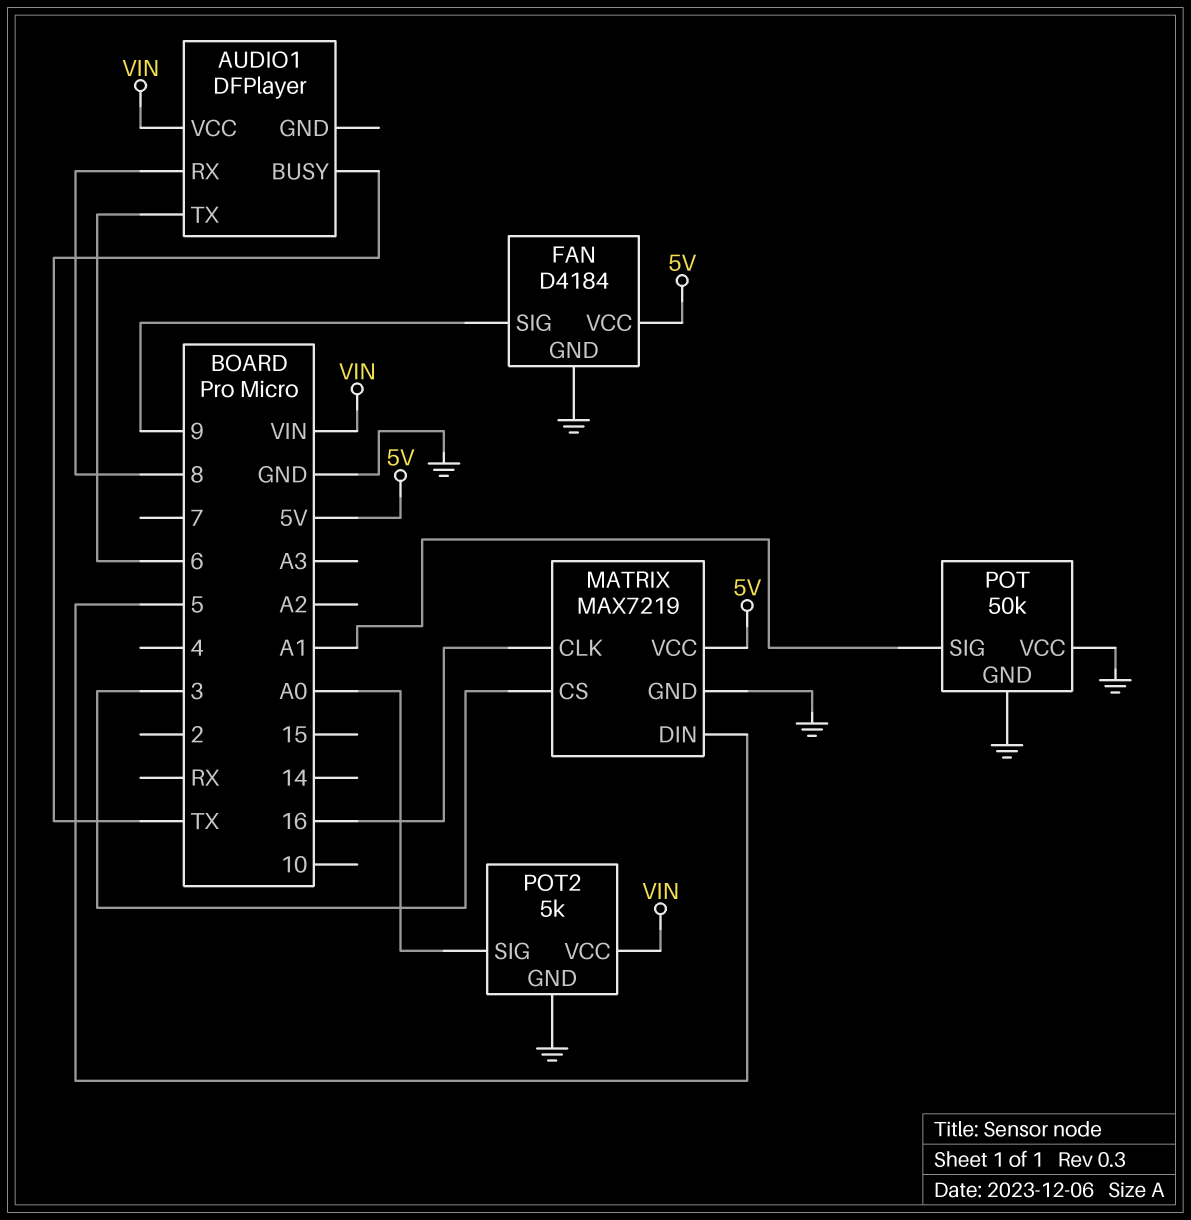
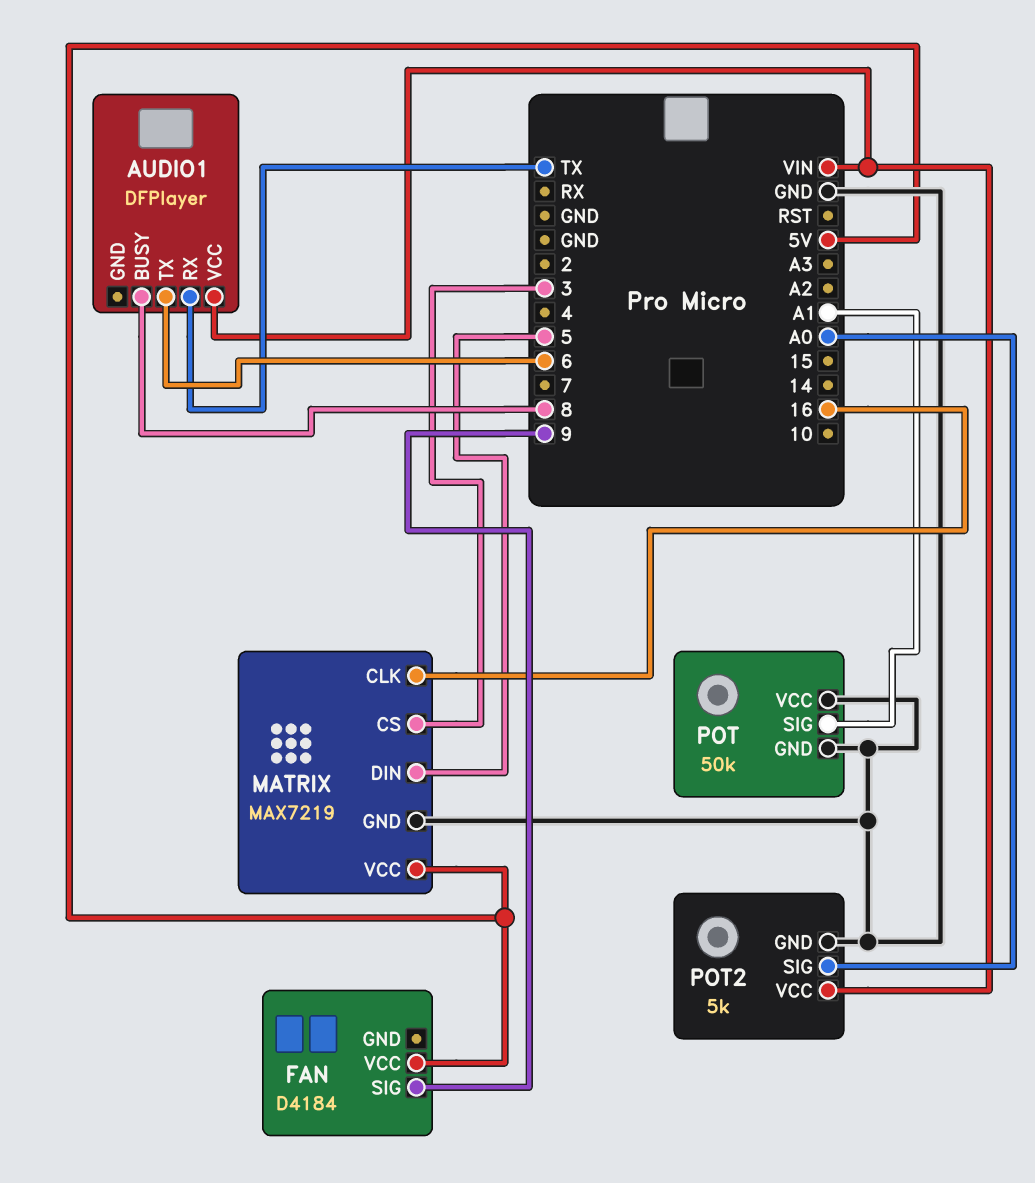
AUDIO1 pin BUSY: TX -> 8
AUDIO1 pin RX: 8 -> TX
FAN pin GND: GND -> none

